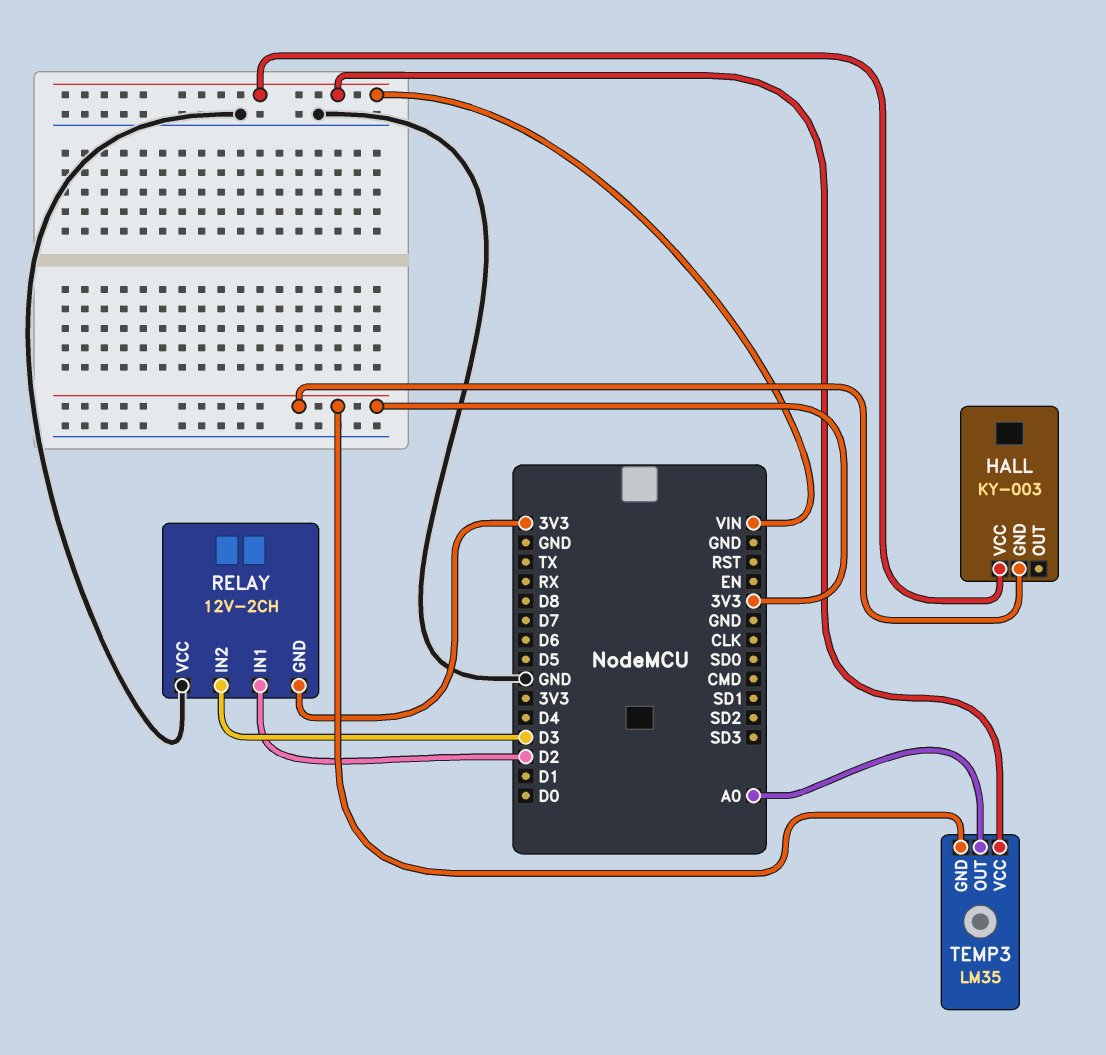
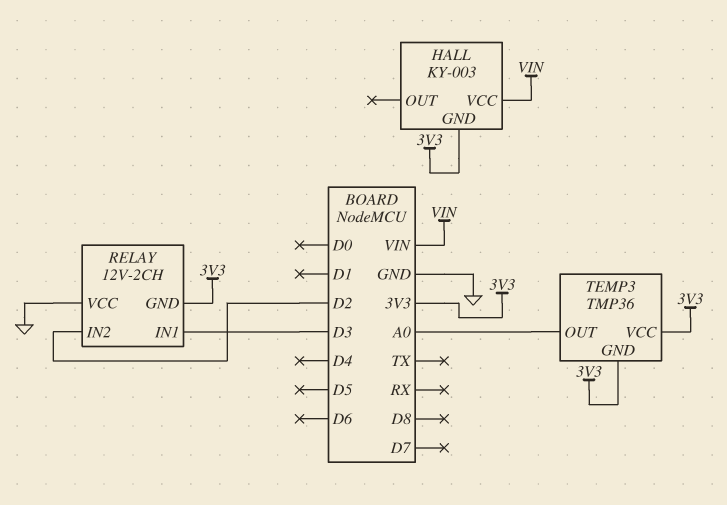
RELAY pin IN1: D2 -> D3
RELAY pin IN2: D3 -> D2
TEMP3: LM35 -> TMP36
TEMP3 pin VCC: VIN -> 3V3

